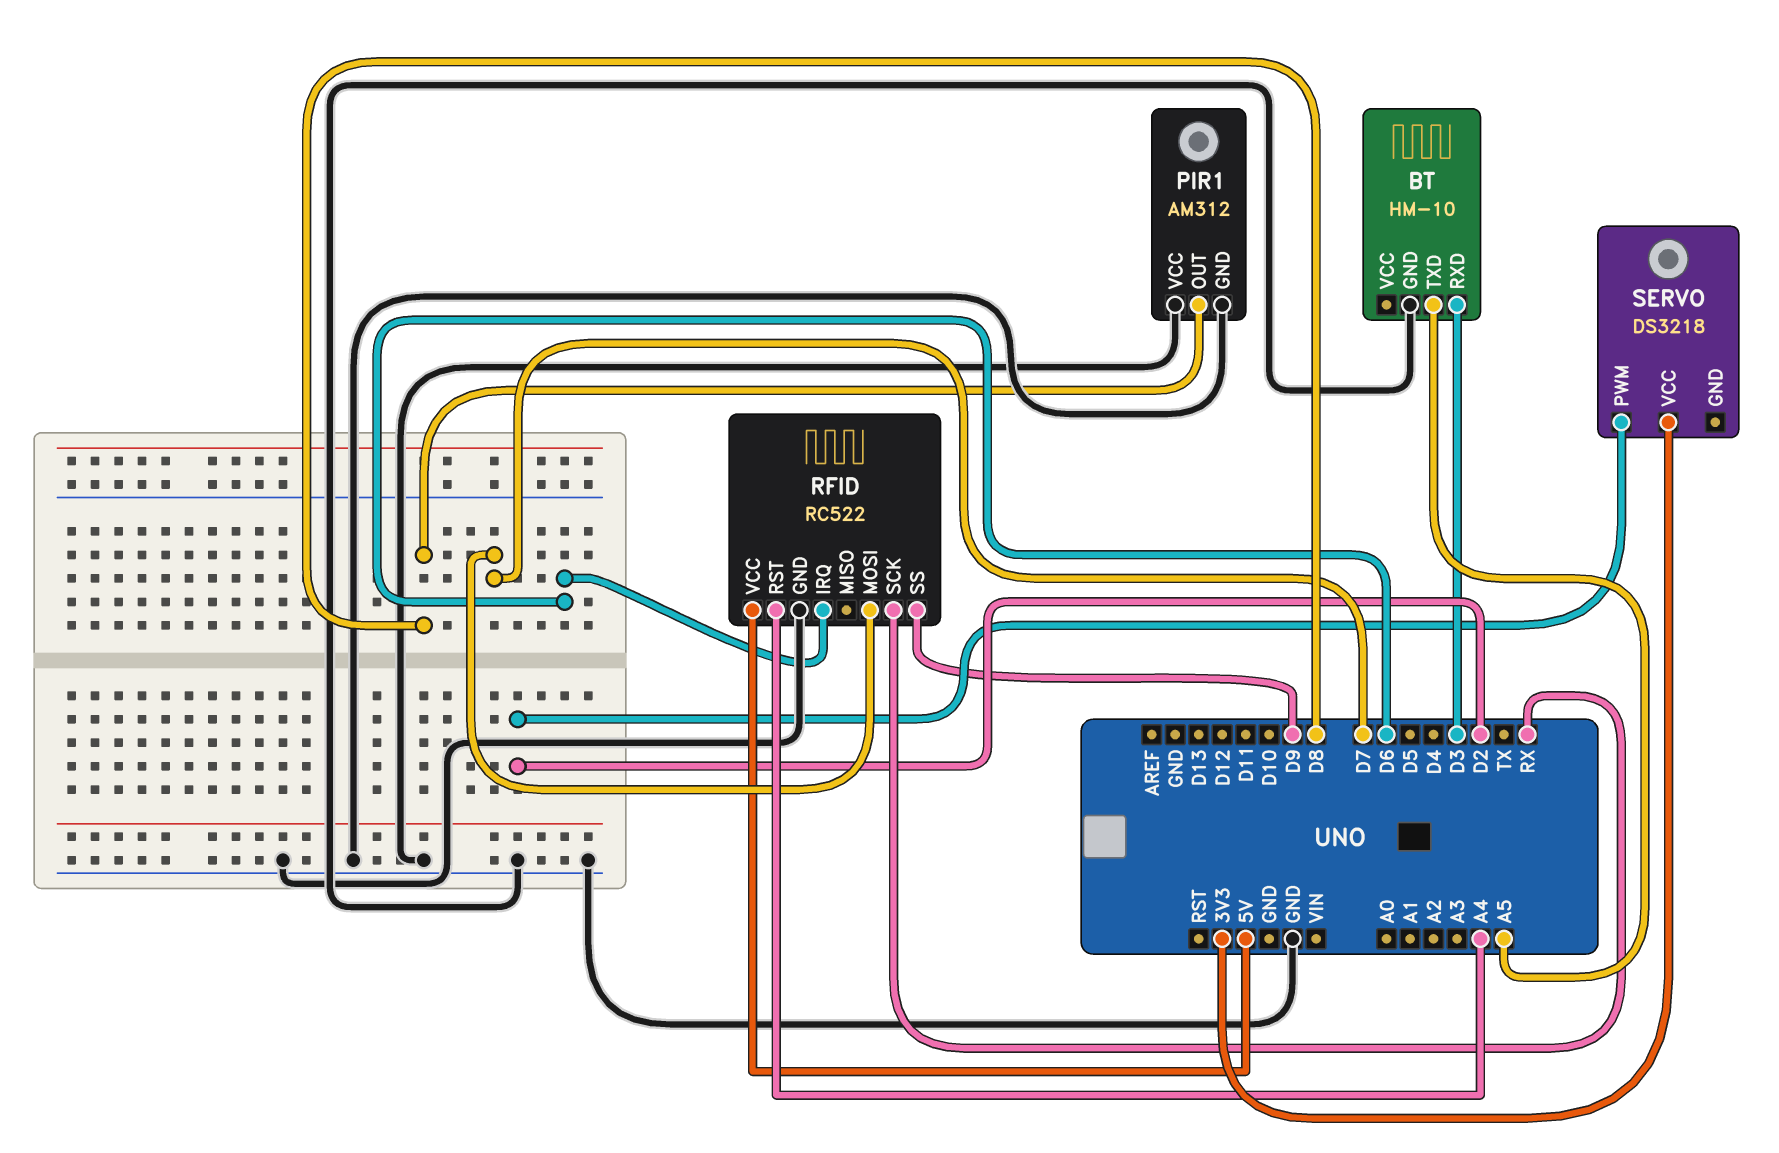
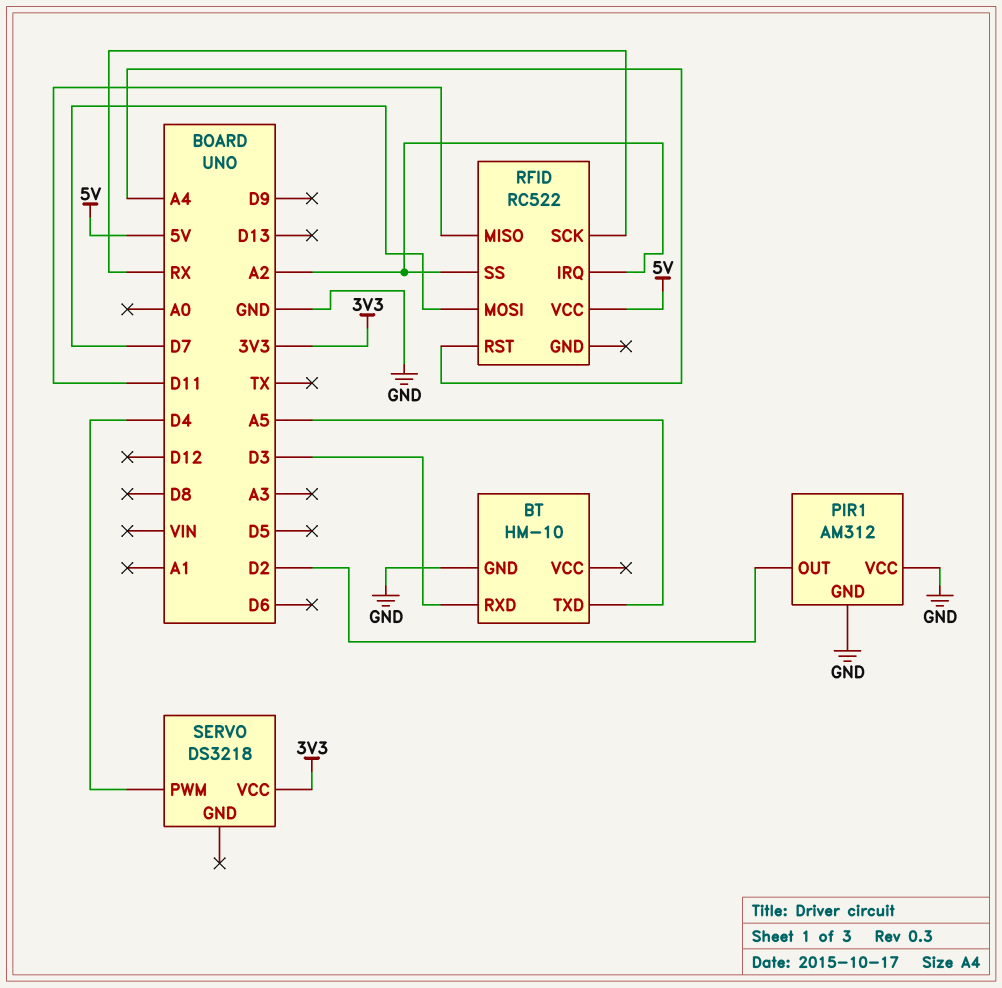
PIR1 pin OUT: D8 -> D2
RFID pin GND: GND -> none
RFID pin IRQ: D6 -> A2
RFID pin MISO: none -> D11
RFID pin SS: D9 -> A2
SERVO pin PWM: D2 -> D4

